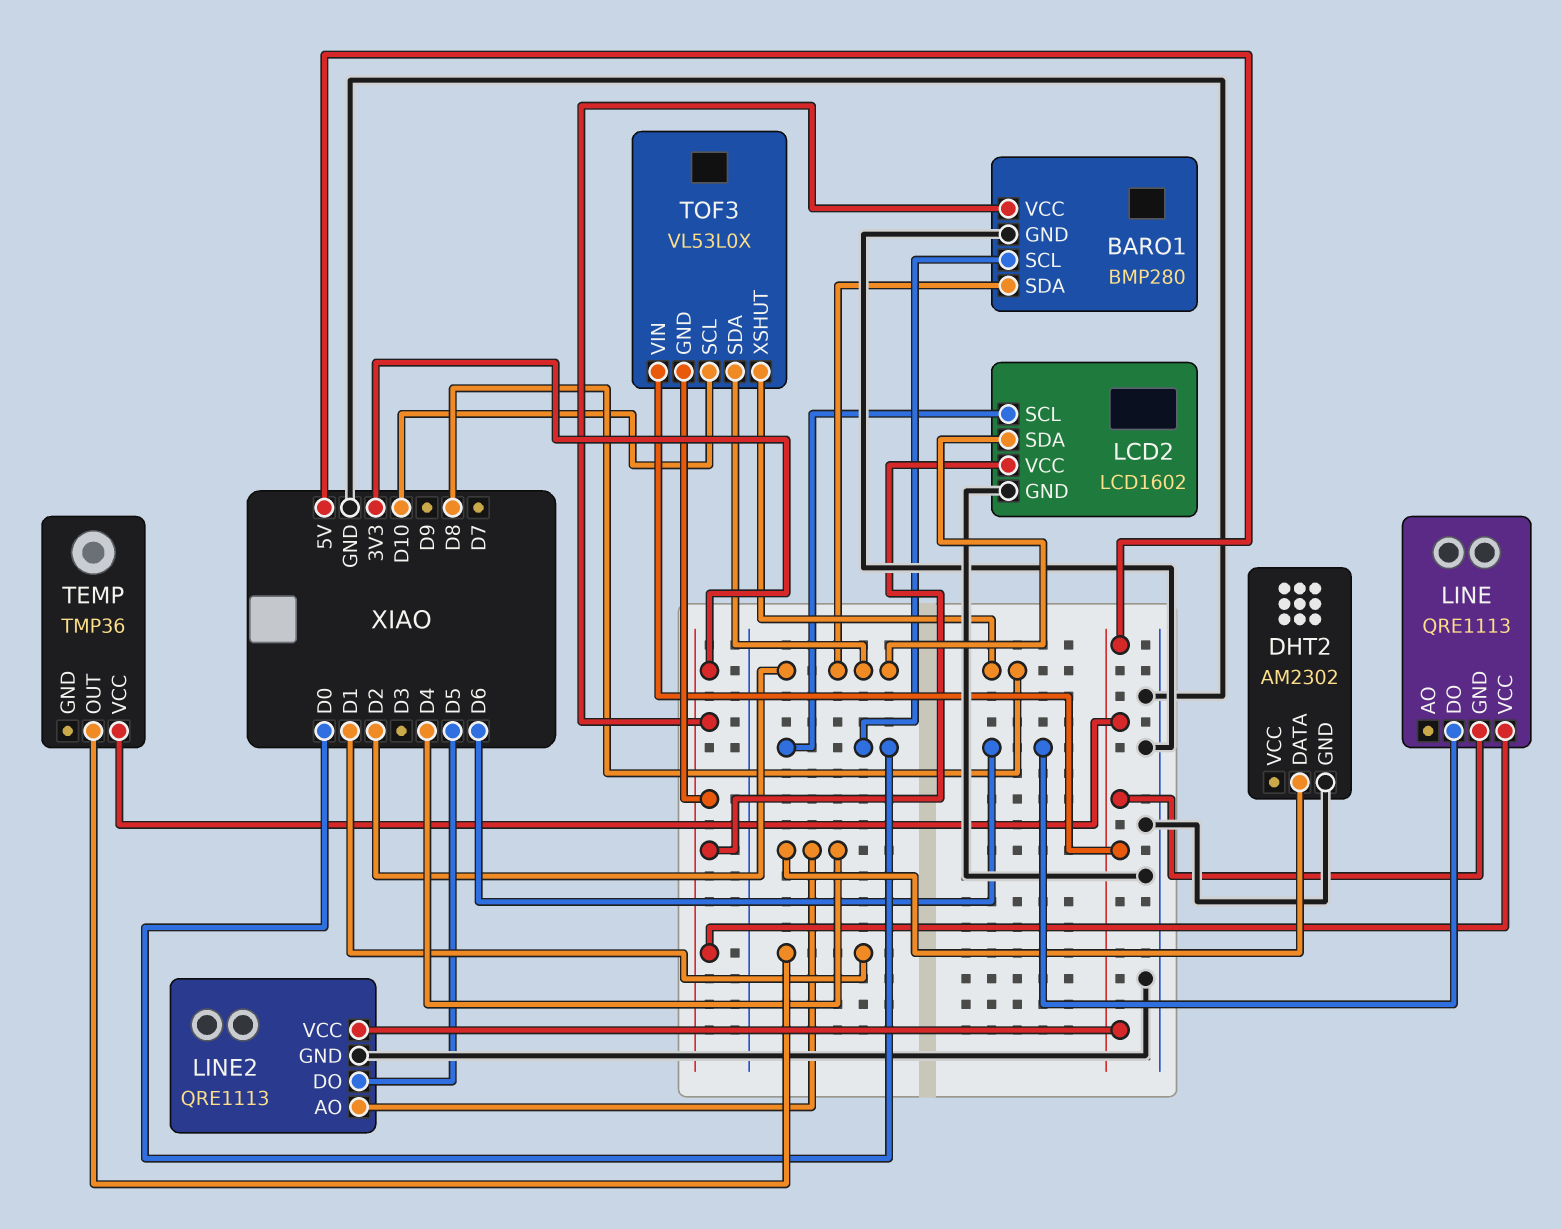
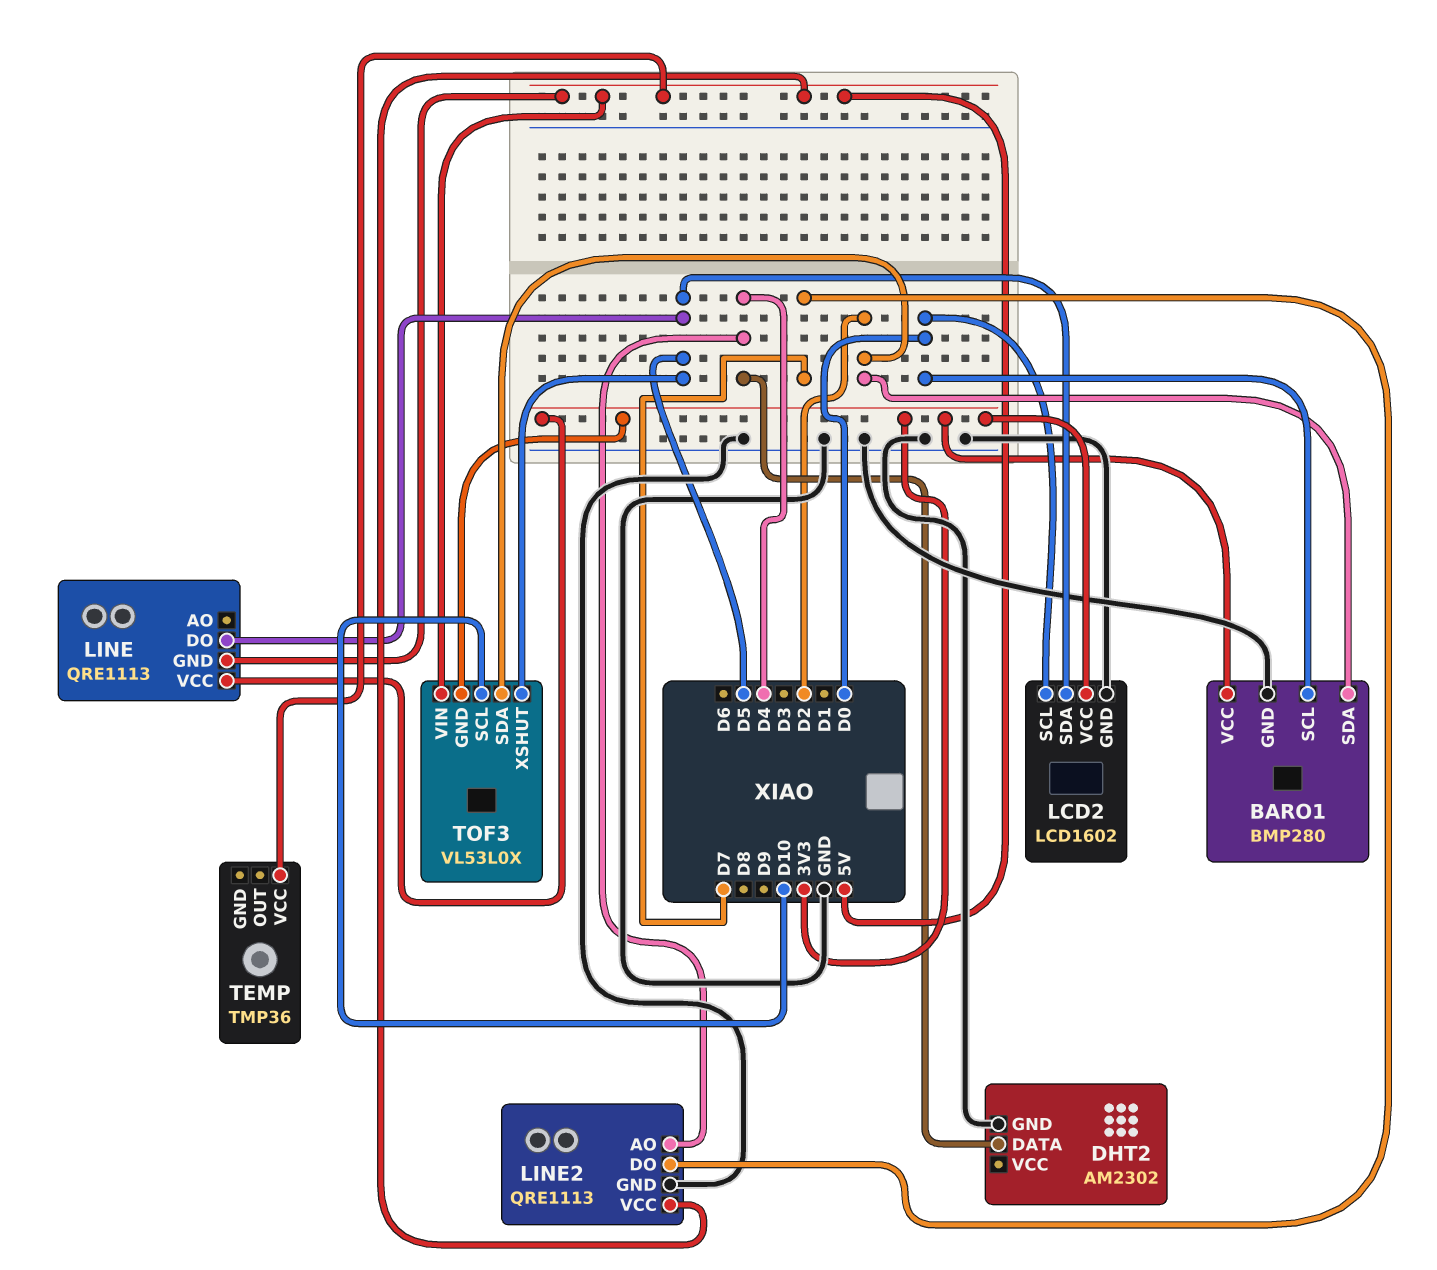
LCD2 pin SDA: D2 -> D5
LINE pin DO: D6 -> D5
LINE2 pin DO: D5 -> D7
TEMP pin OUT: D1 -> none
TOF3 pin XSHUT: D8 -> D5

